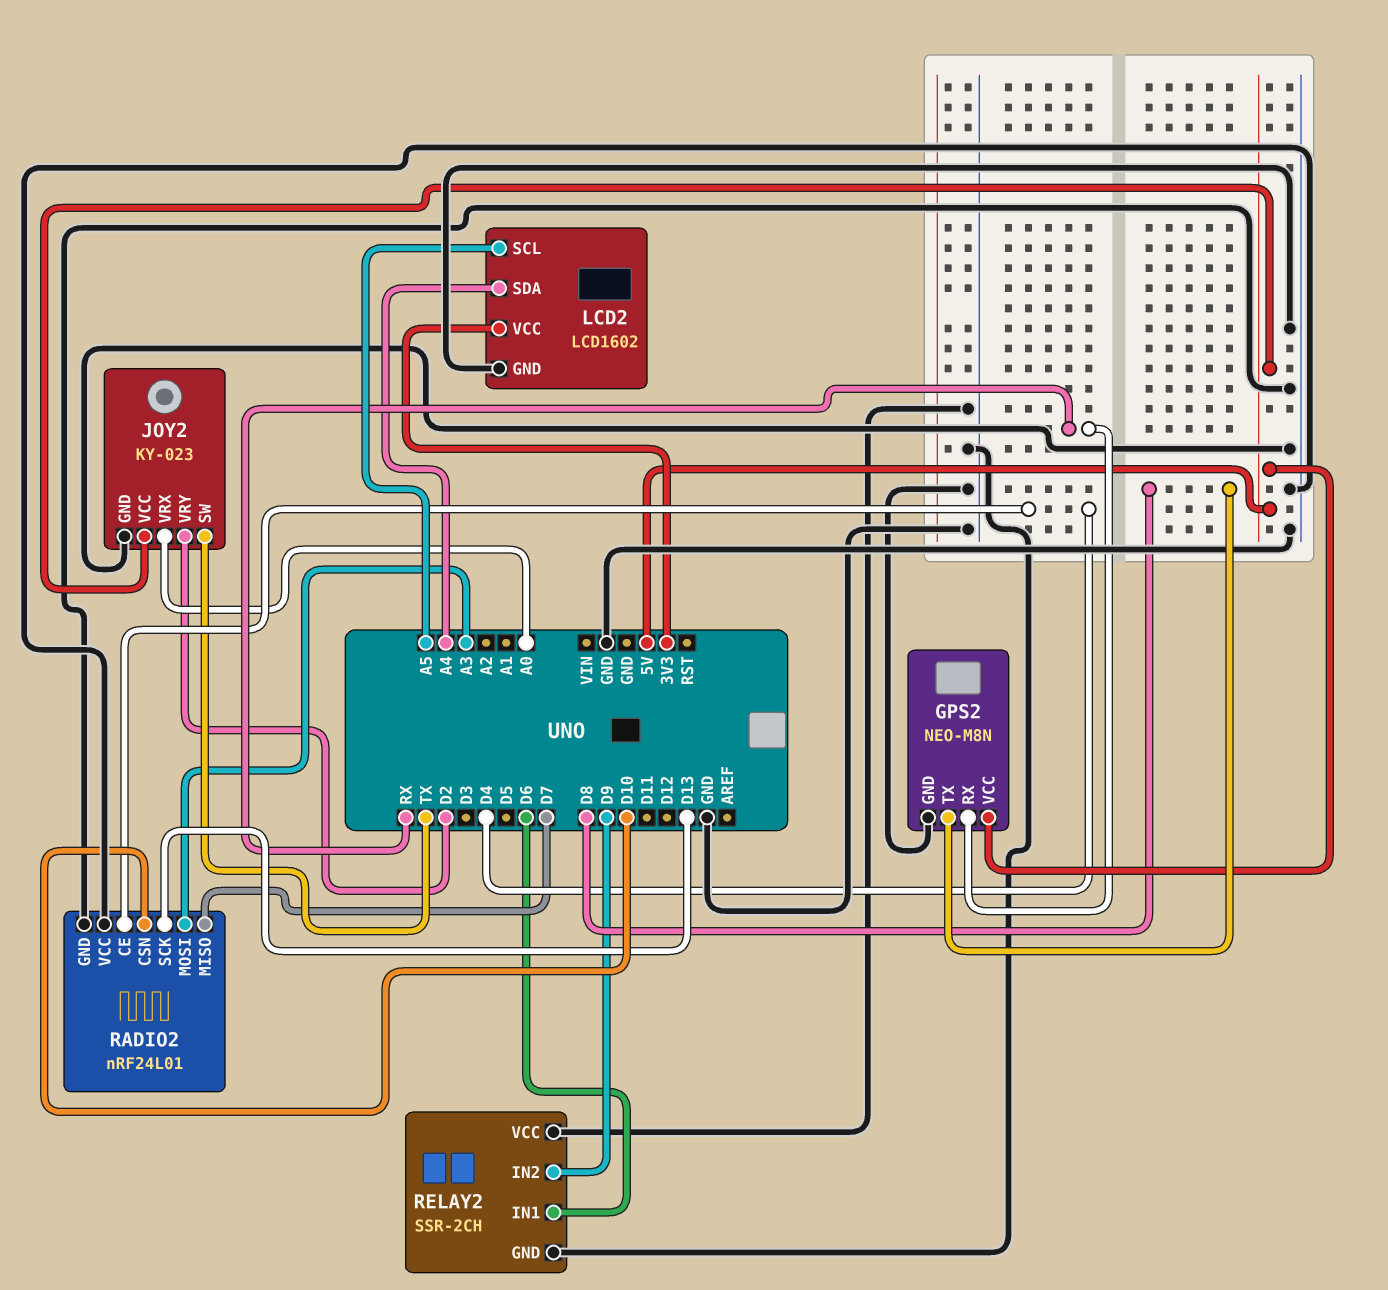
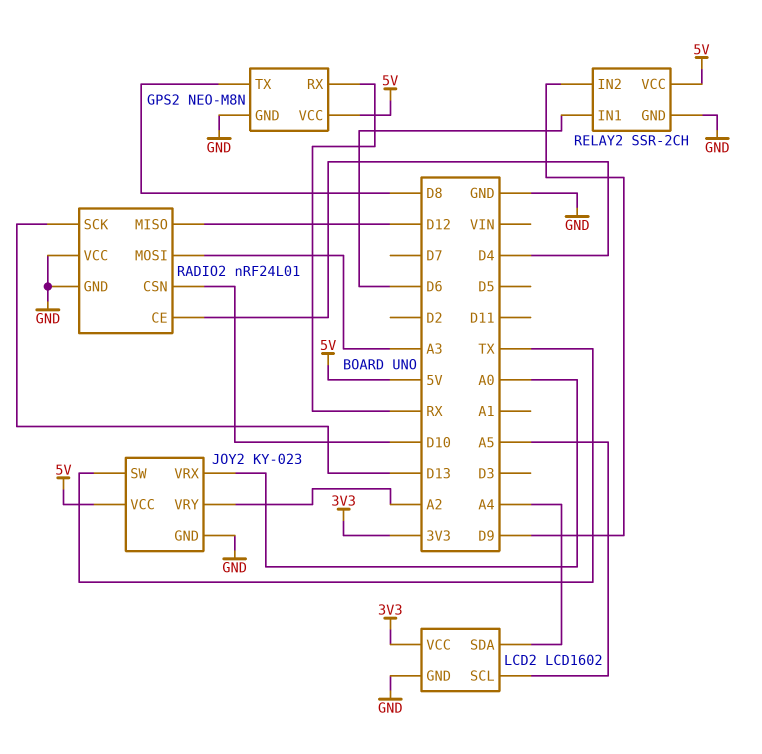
JOY2 pin VRY: D2 -> A2
RADIO2 pin MISO: D7 -> D12
RELAY2 pin VCC: GND -> 5V

